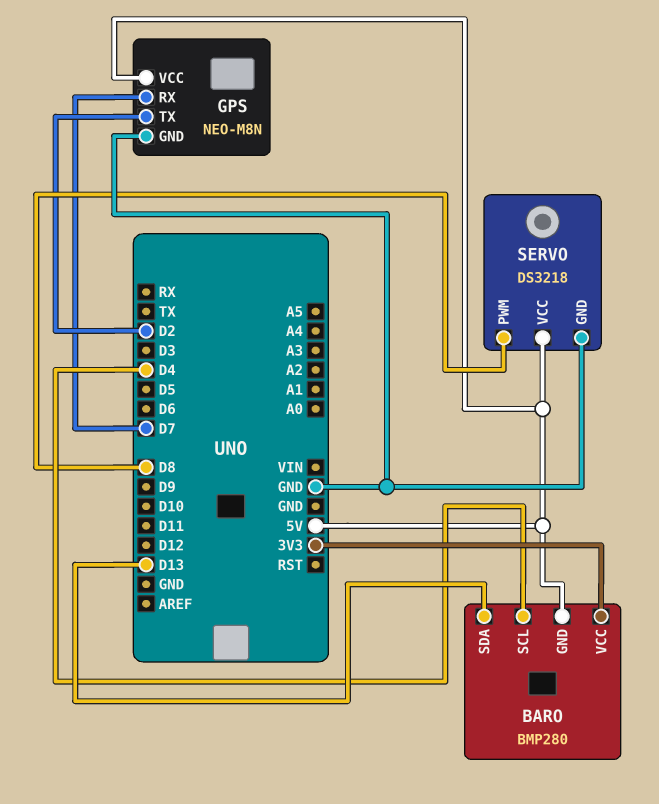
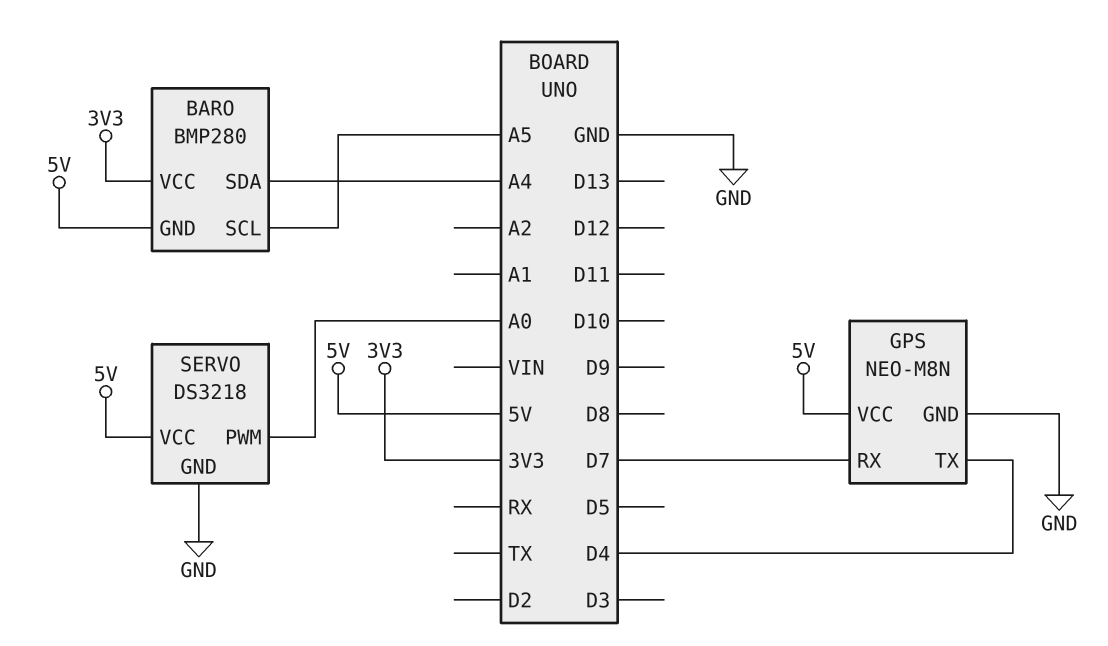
BARO pin SCL: D4 -> A5
BARO pin SDA: D13 -> A4
GPS pin TX: D2 -> D4
SERVO pin PWM: D8 -> A0

